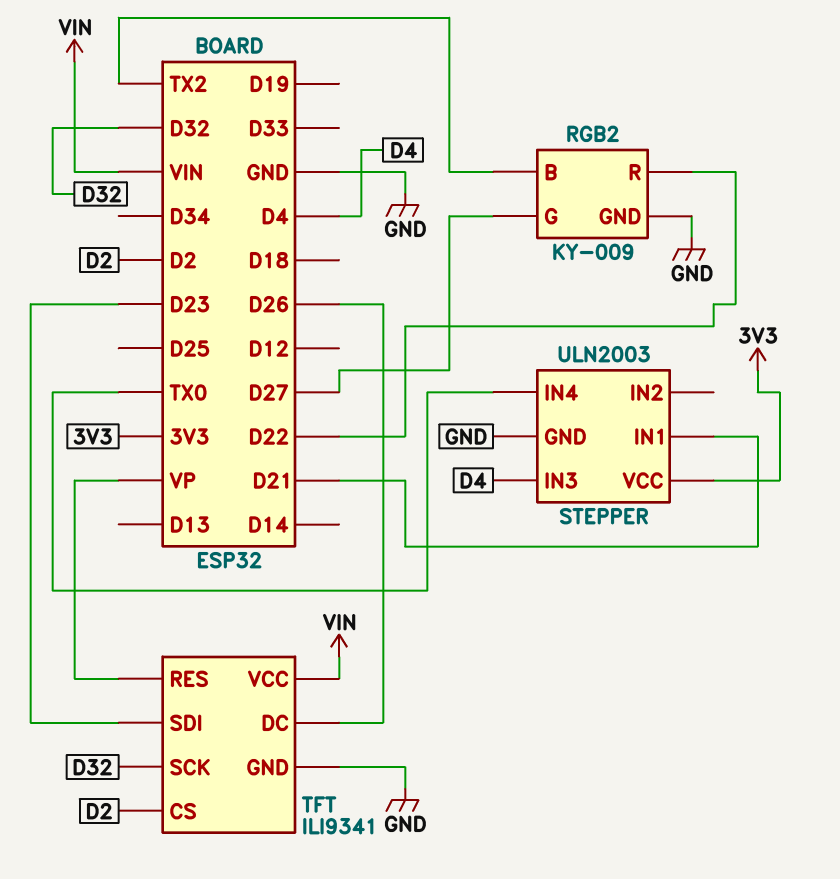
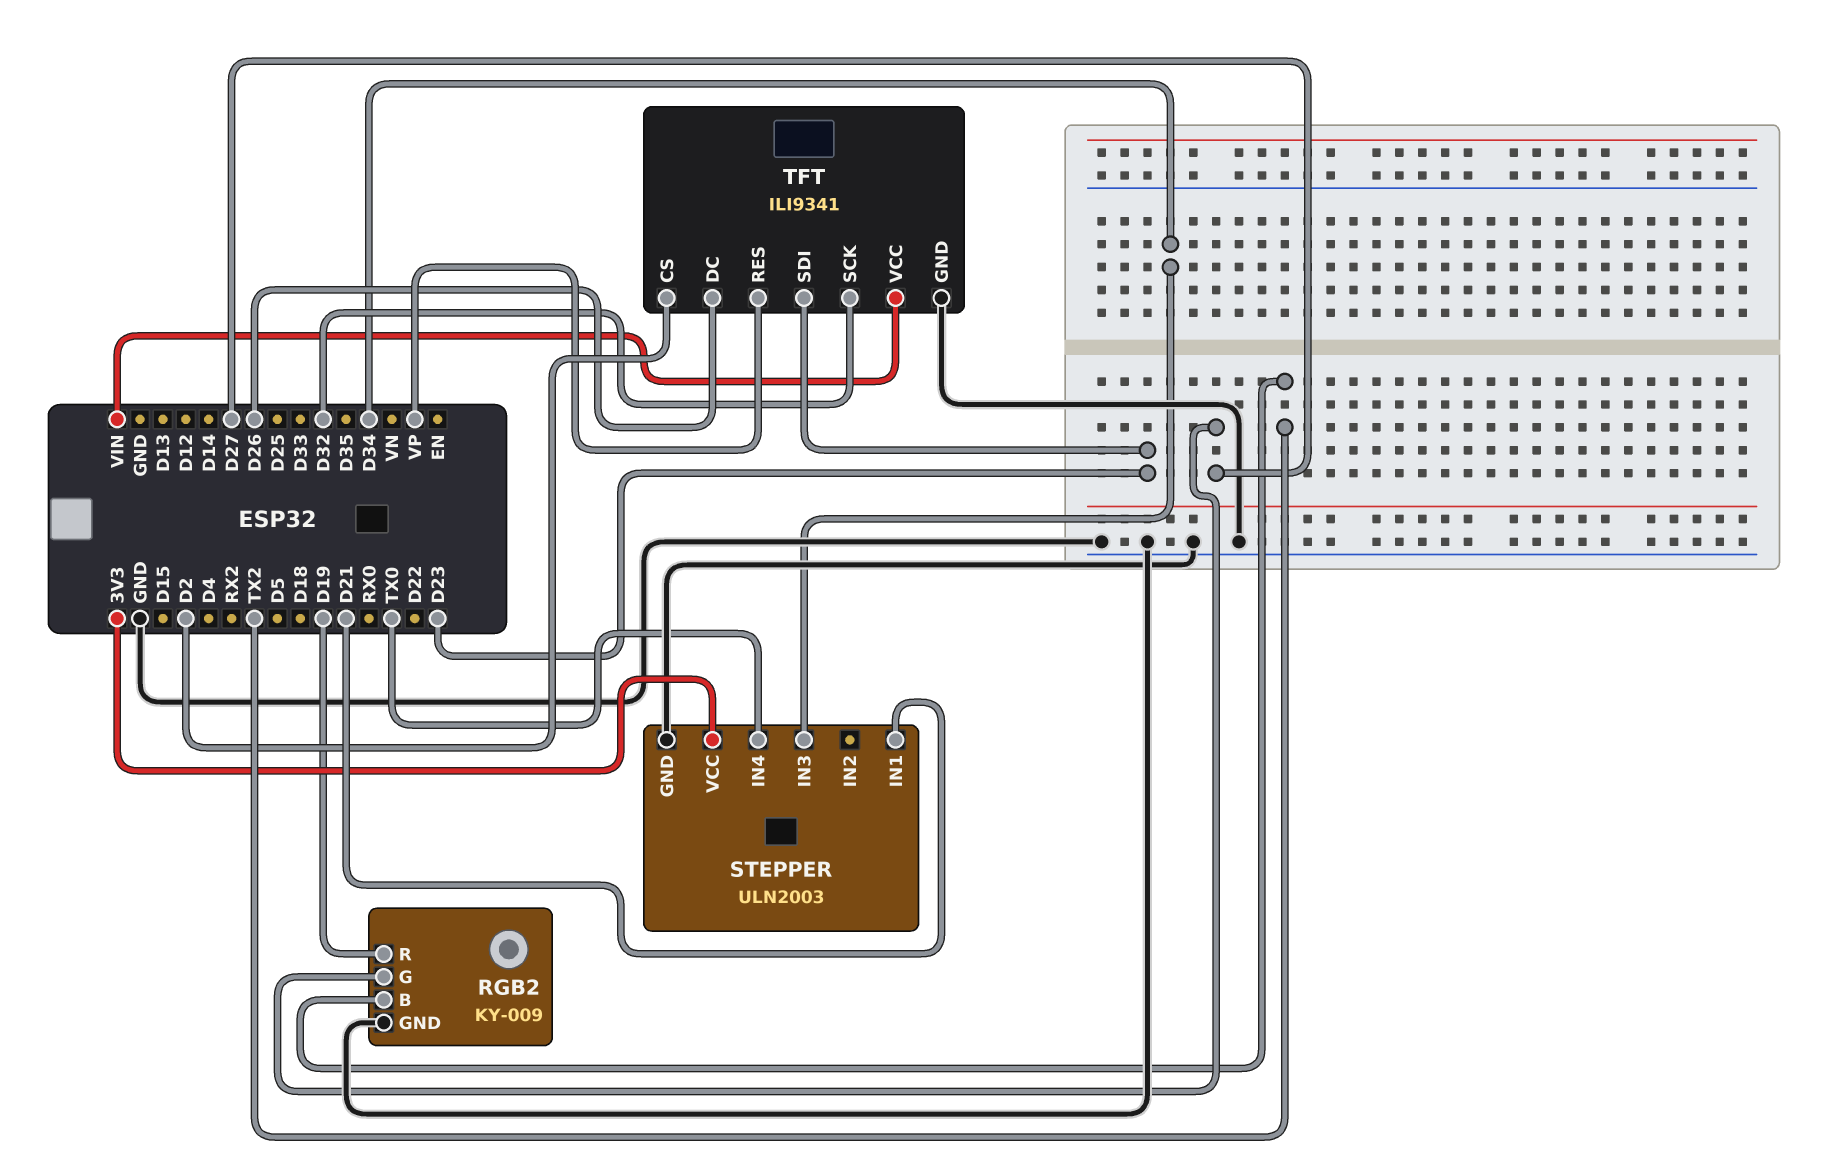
RGB2 pin R: D22 -> D19
STEPPER pin IN3: D4 -> D34

